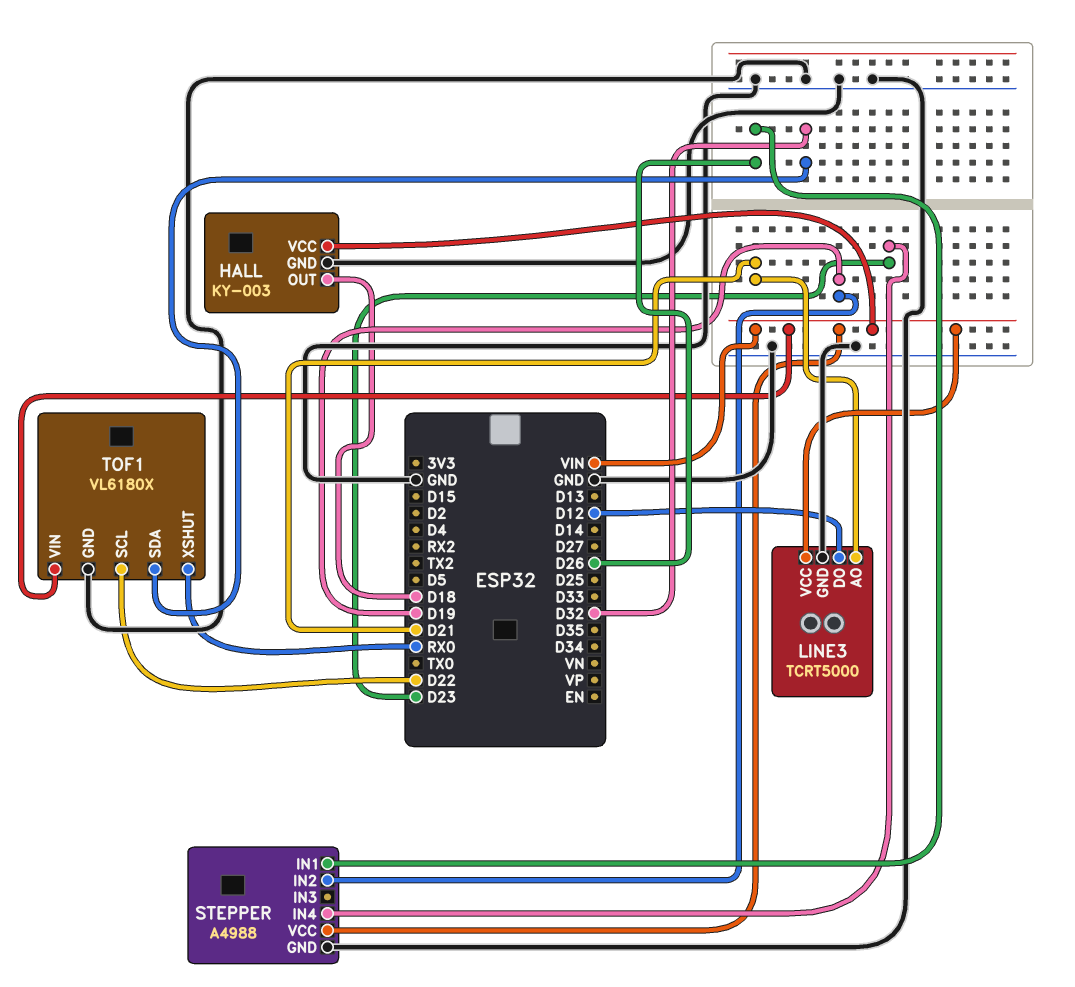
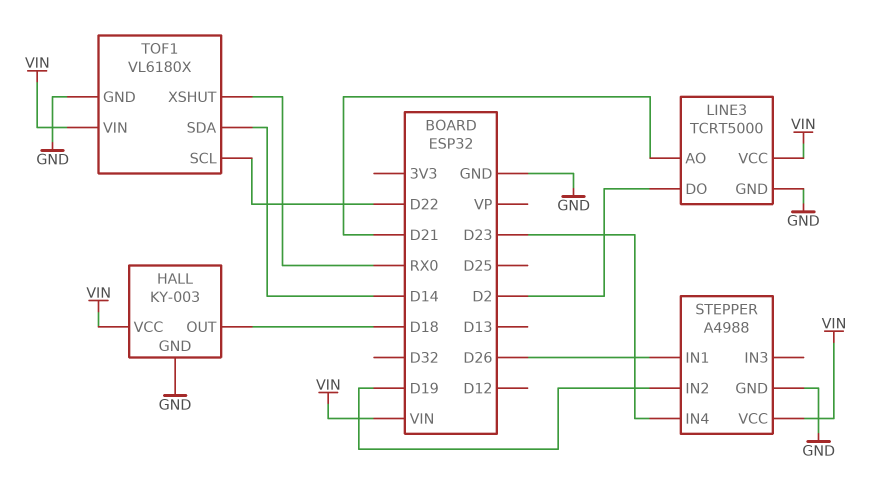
LINE3 pin DO: D12 -> D2
TOF1 pin SDA: D32 -> D14

